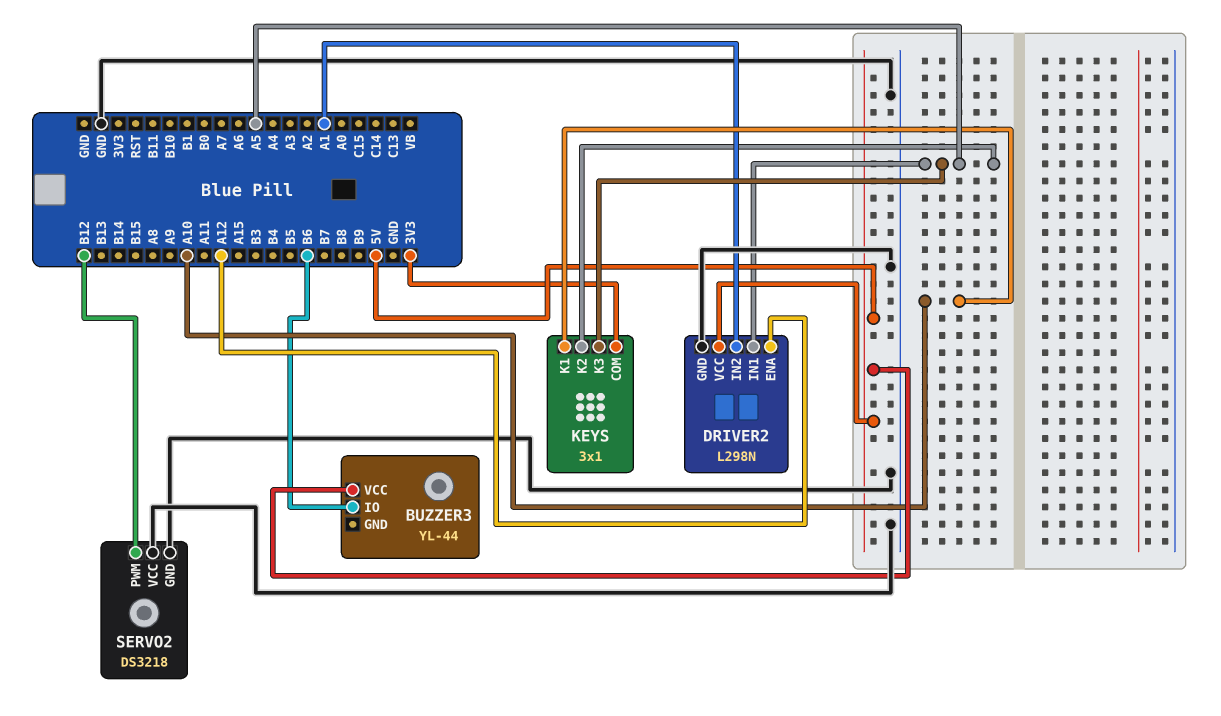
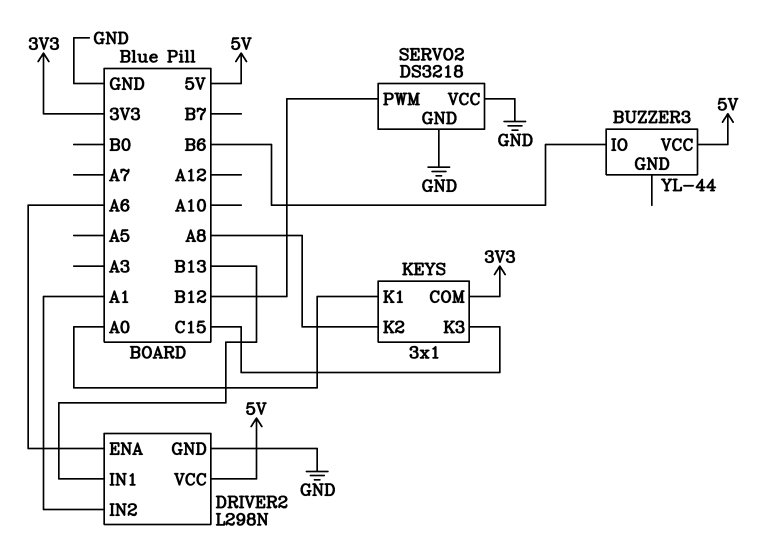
DRIVER2 pin ENA: A12 -> A6
DRIVER2 pin IN1: A5 -> B13
KEYS pin K1: A10 -> A0
KEYS pin K2: A5 -> A8
KEYS pin K3: A5 -> C15

